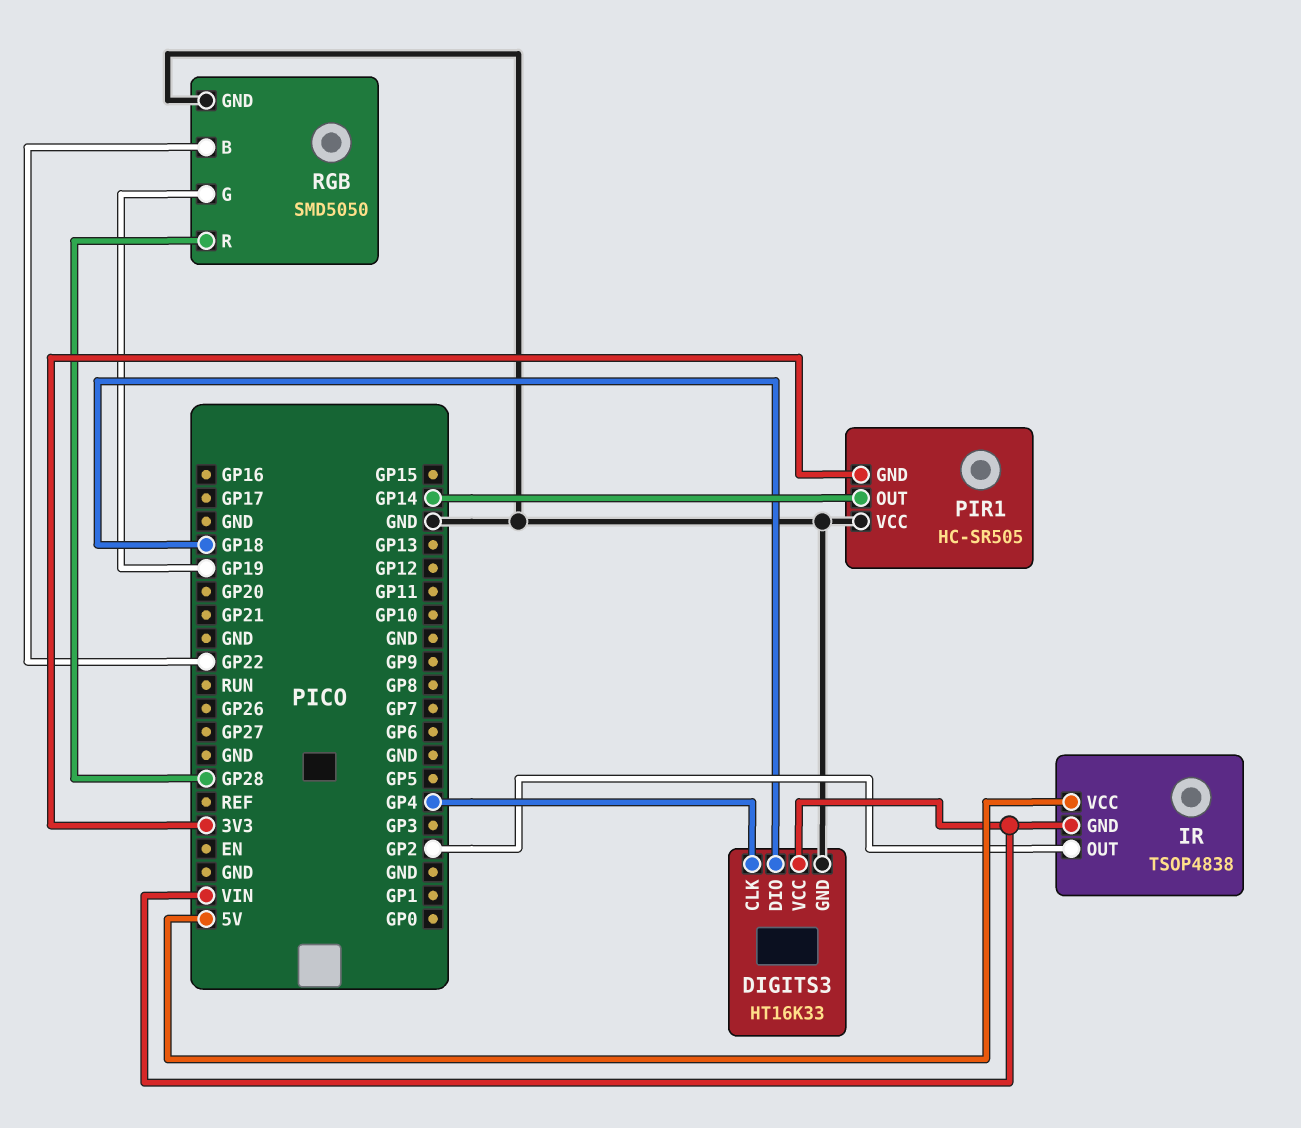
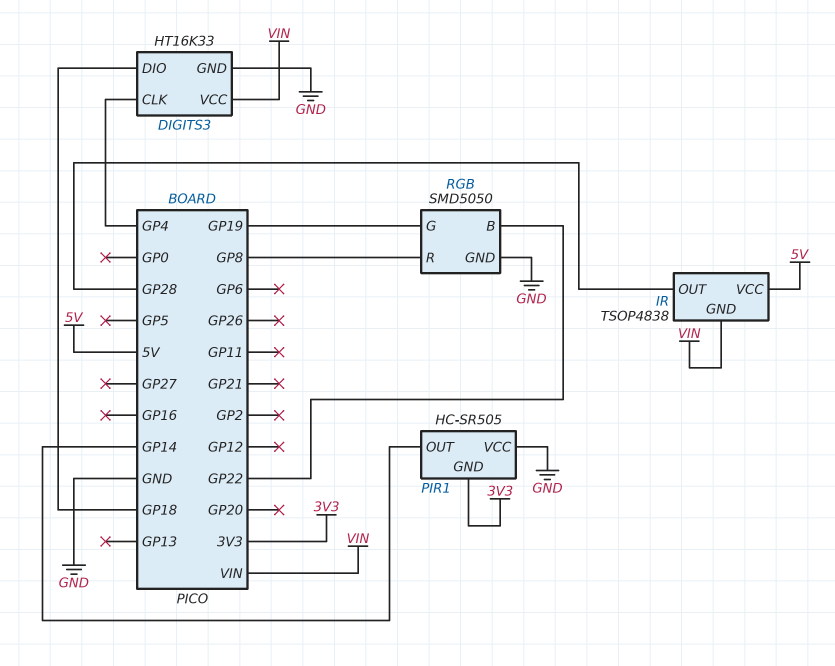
IR pin OUT: GP2 -> GP28
RGB pin R: GP28 -> GP8

